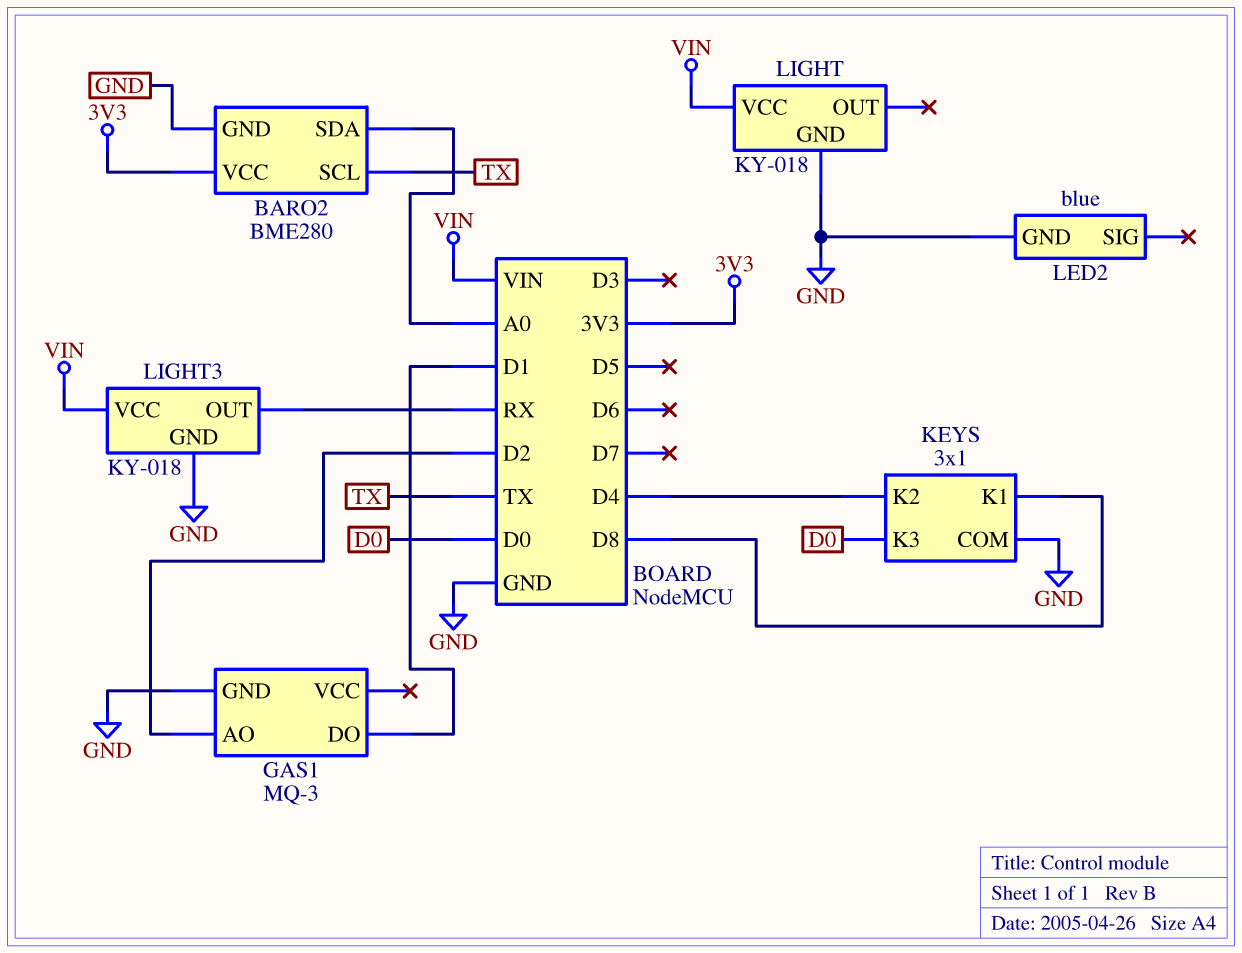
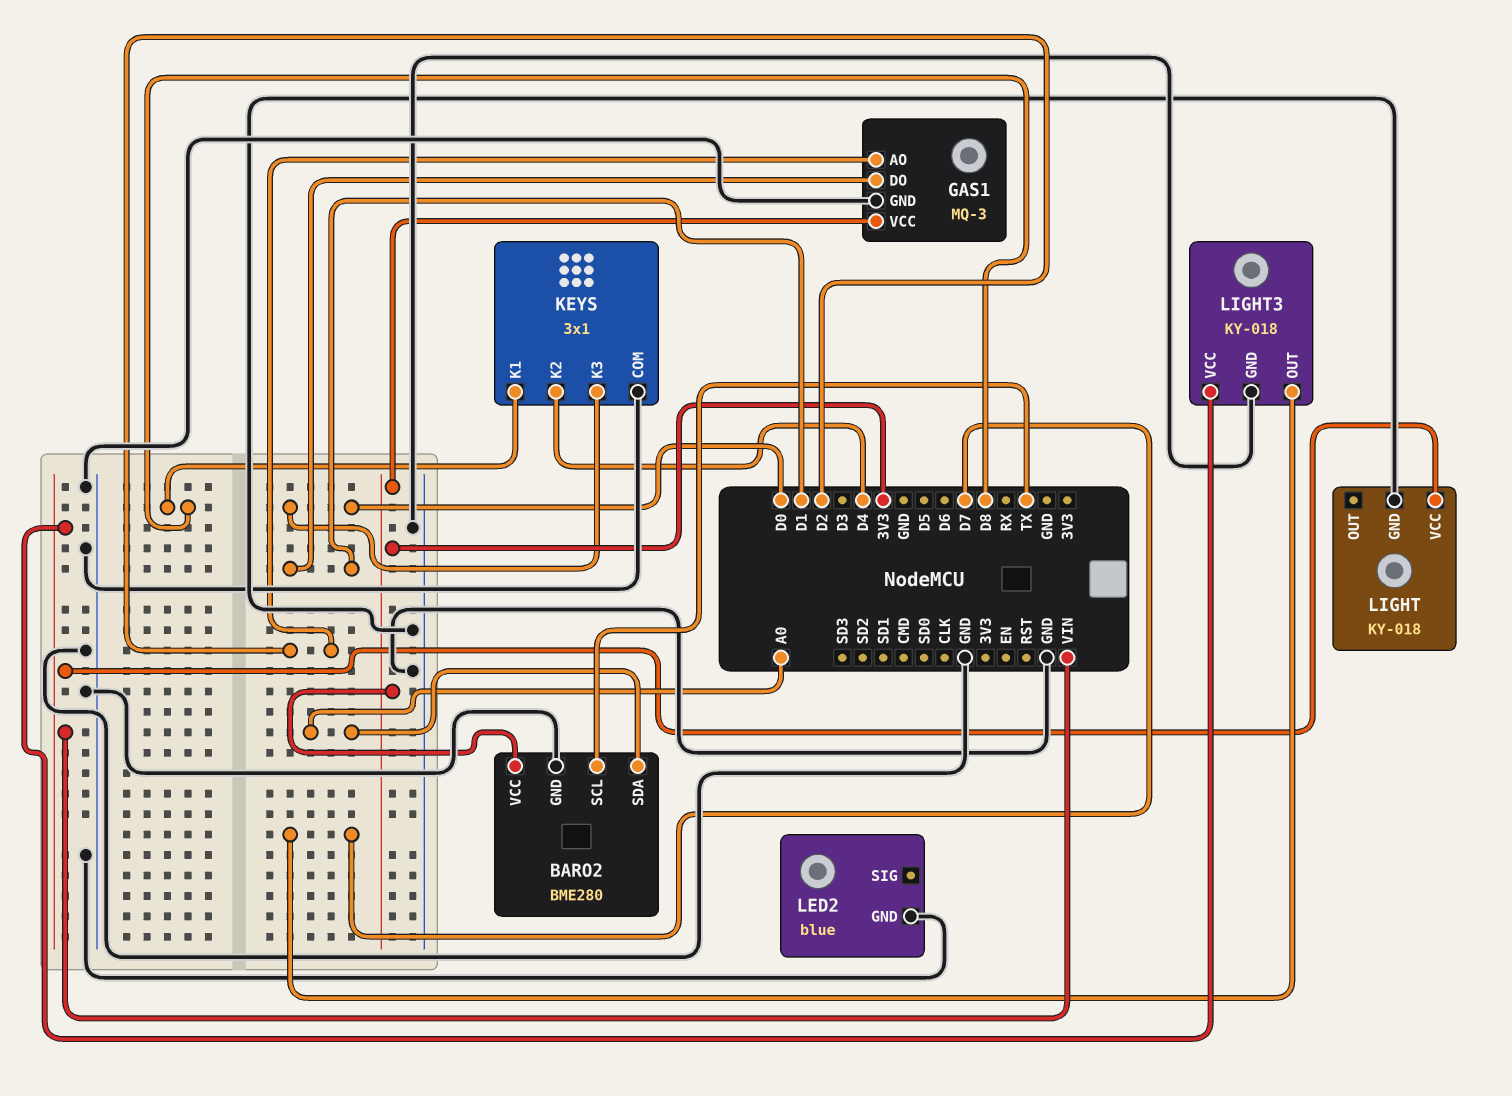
GAS1 pin VCC: none -> 3V3
LIGHT3 pin OUT: RX -> D7

